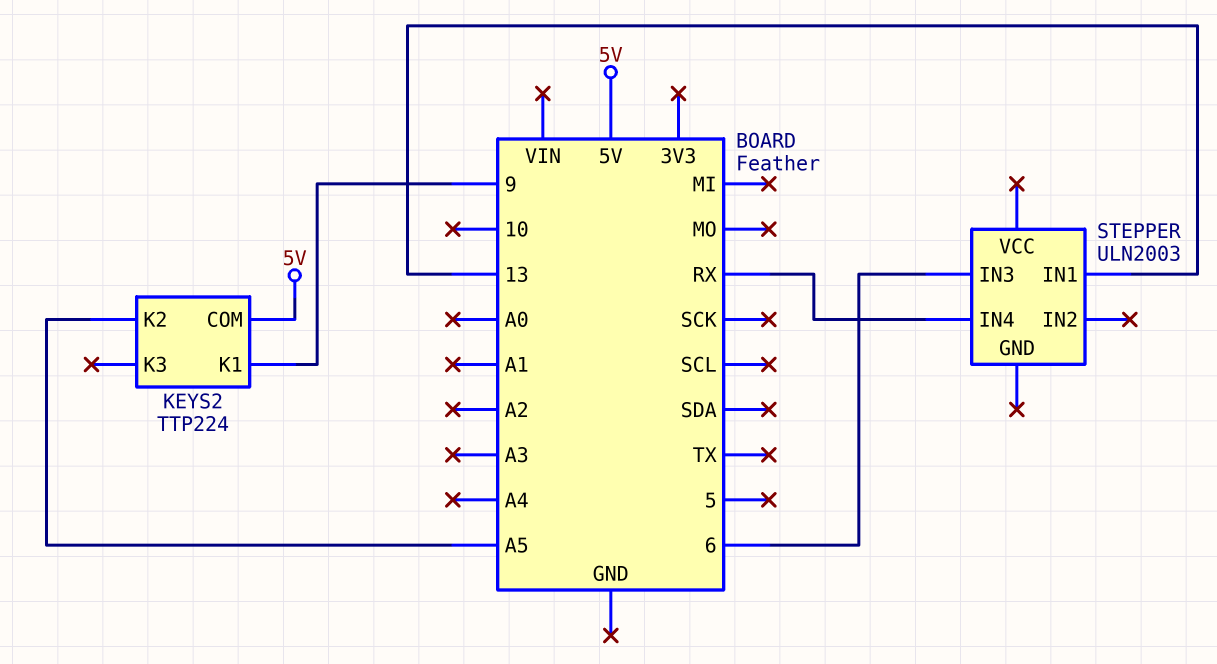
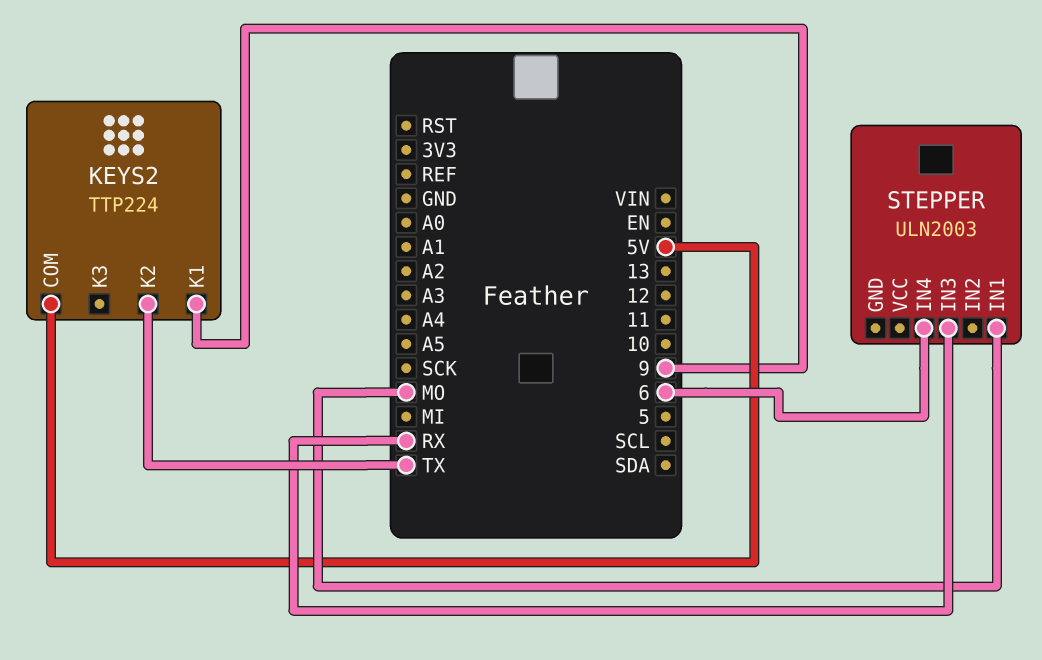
KEYS2 pin K2: A5 -> TX
STEPPER pin IN1: 13 -> MO
STEPPER pin IN3: 6 -> RX
STEPPER pin IN4: RX -> 6

